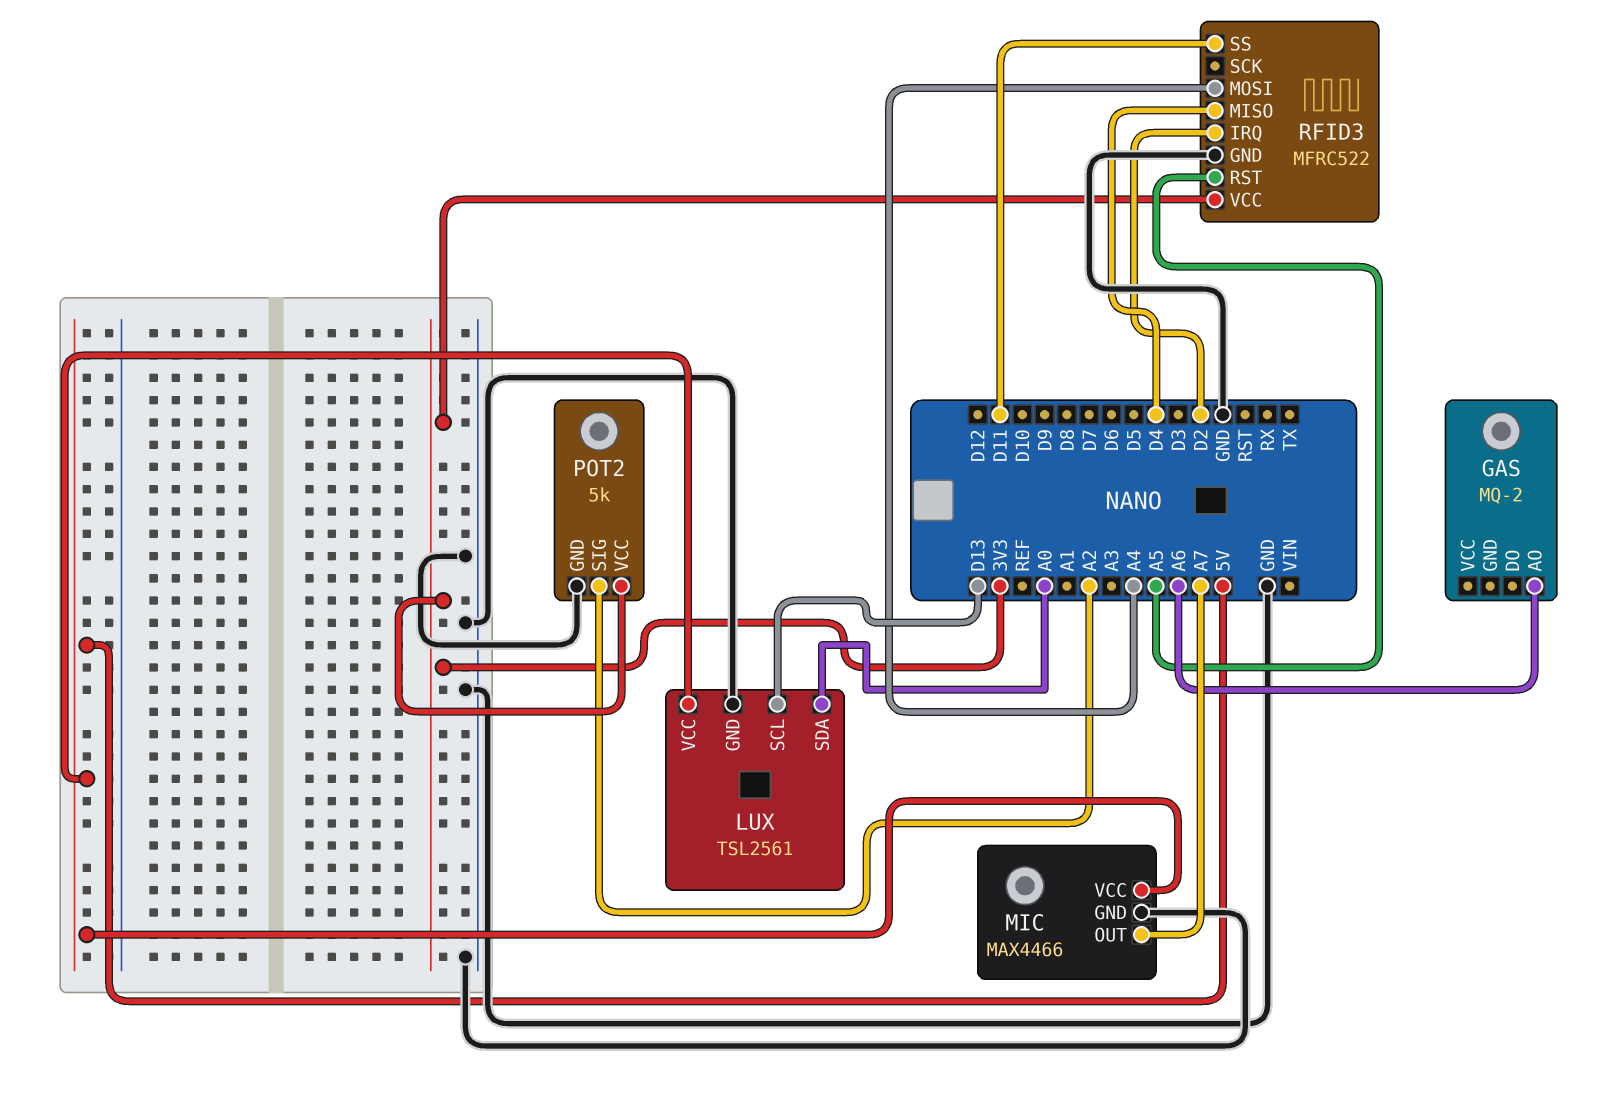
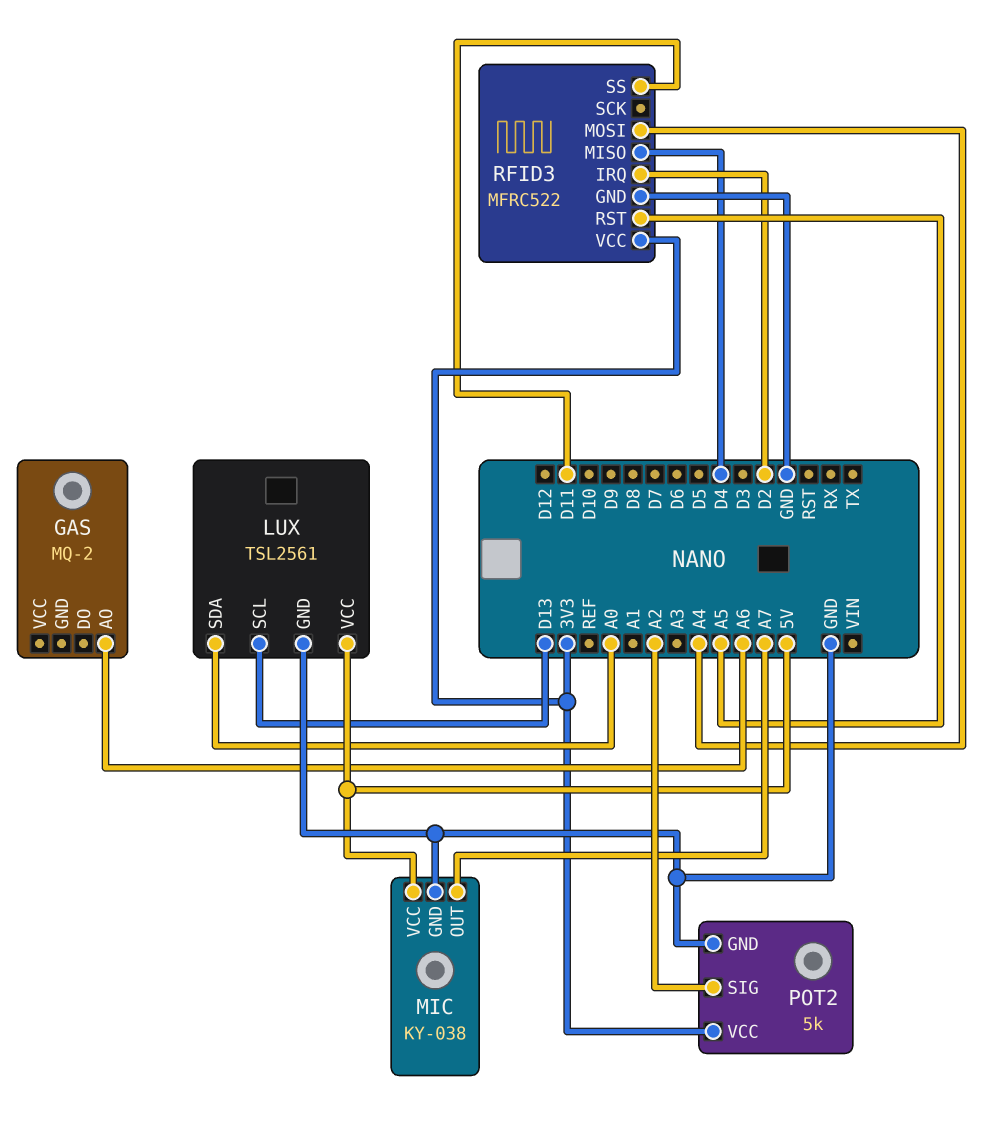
MIC: MAX4466 -> KY-038

